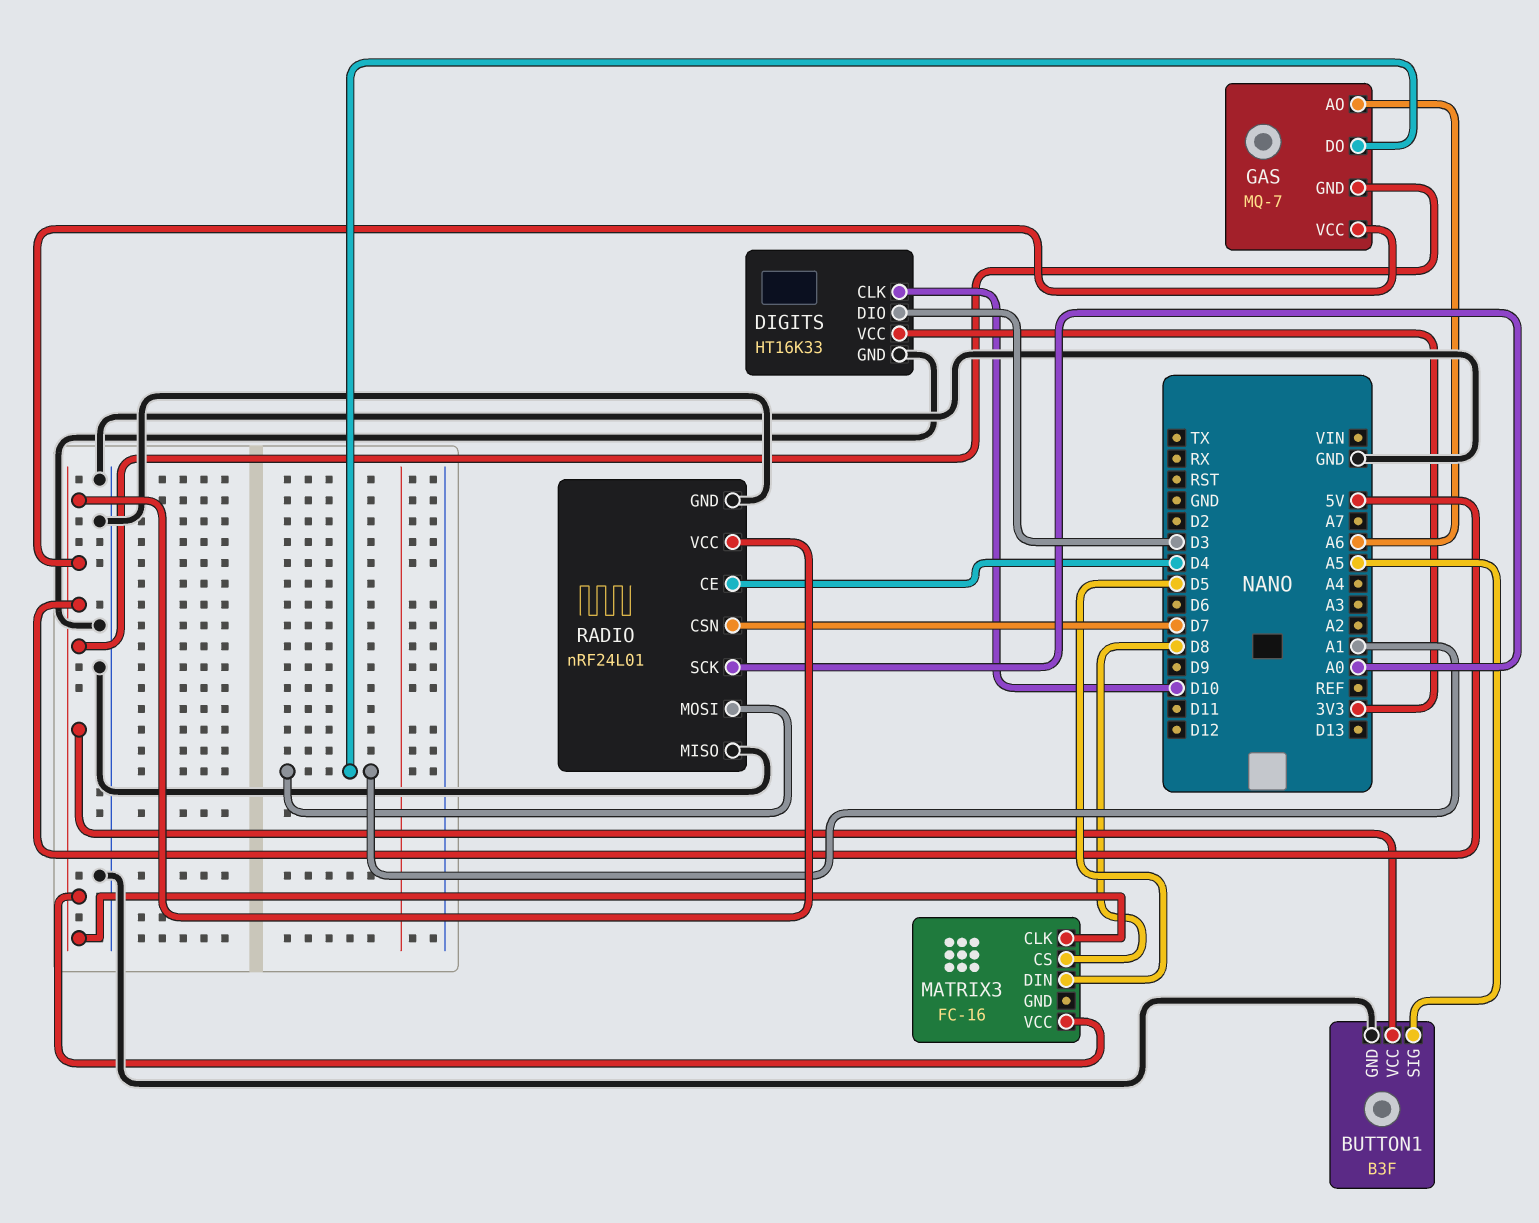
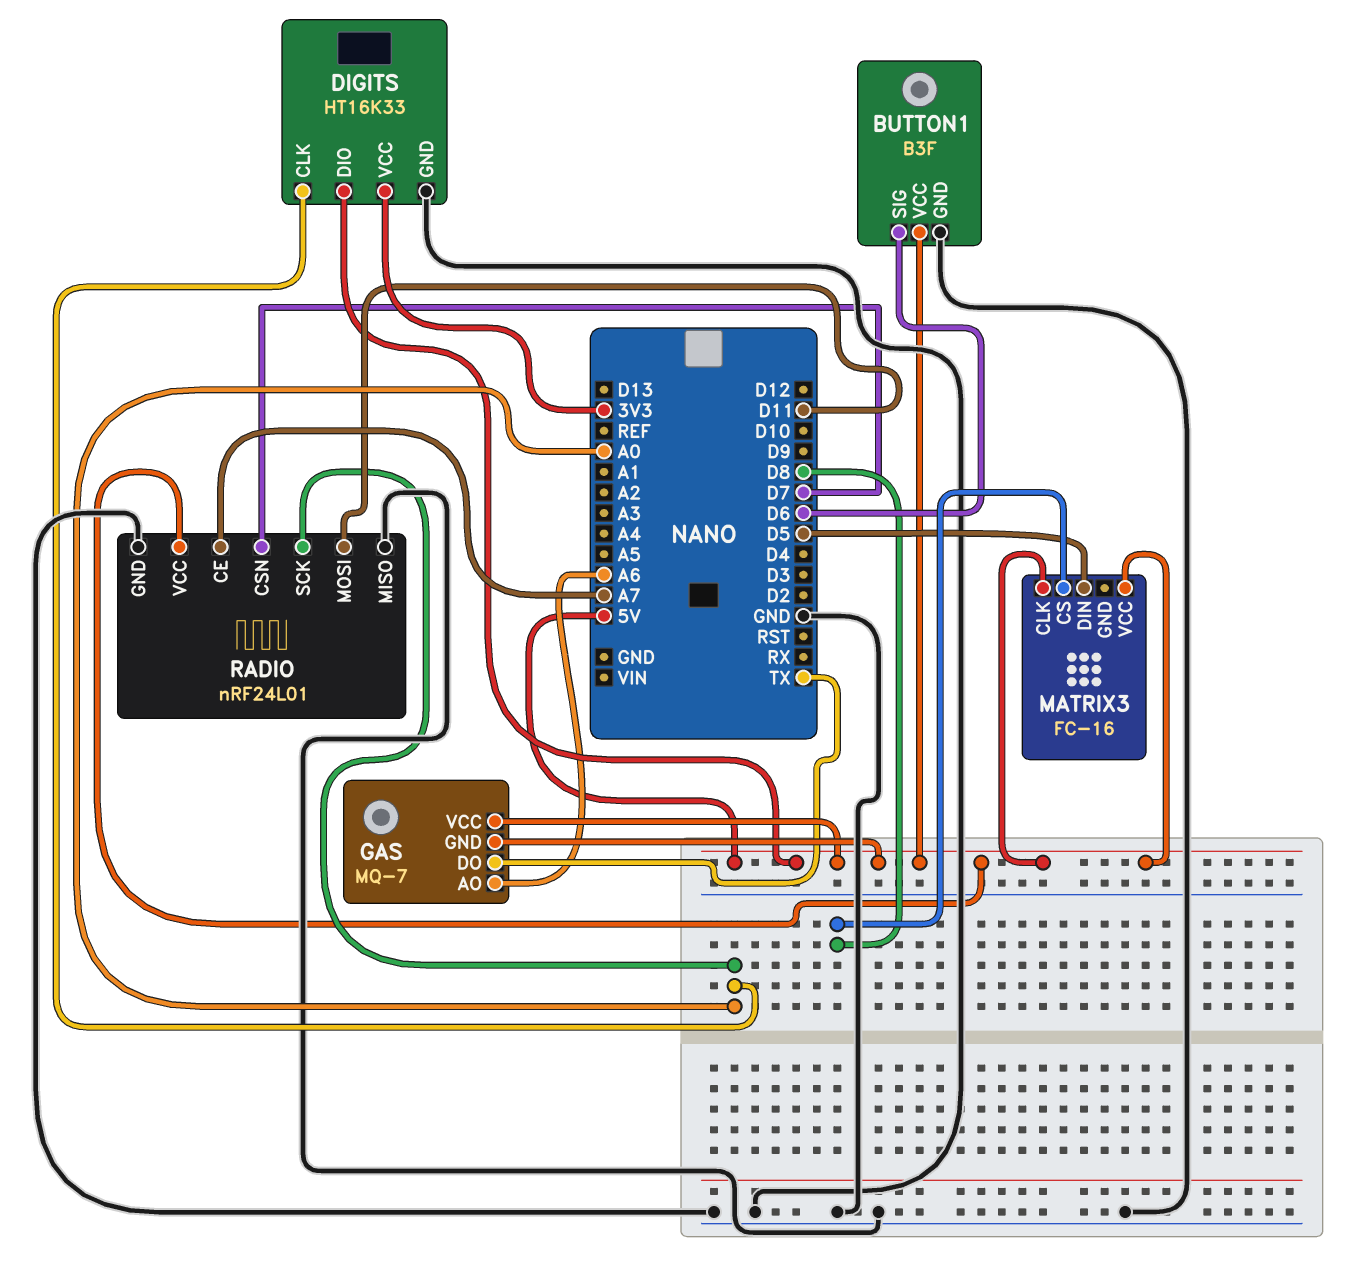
BUTTON1 pin SIG: A5 -> D6
DIGITS pin CLK: D10 -> A0
DIGITS pin DIO: D3 -> 5V
GAS pin DO: A1 -> TX
RADIO pin CE: D4 -> A7
RADIO pin MOSI: A1 -> D11

